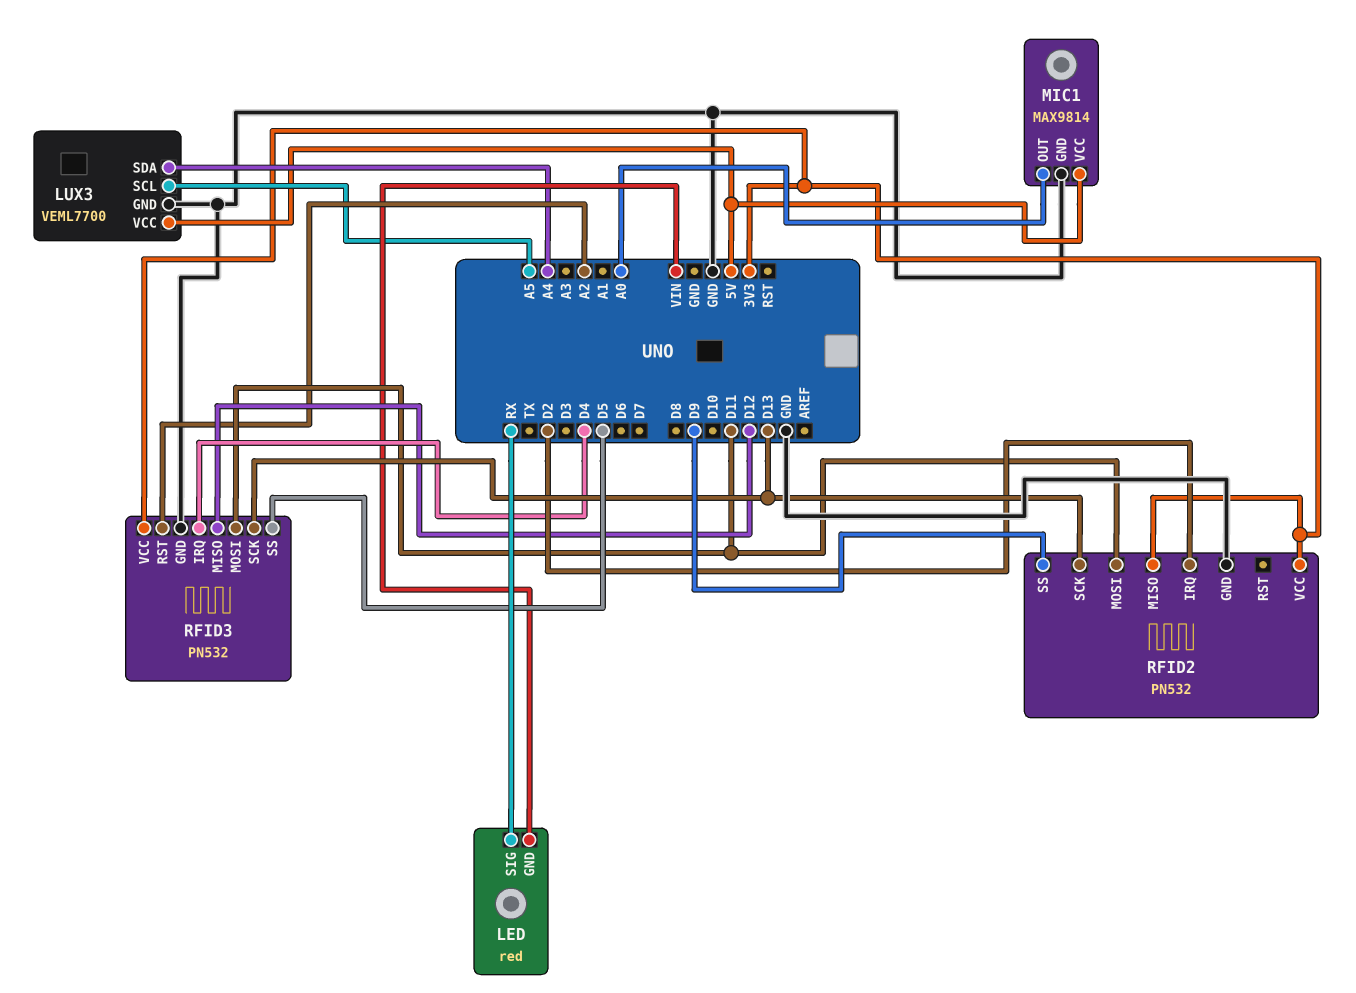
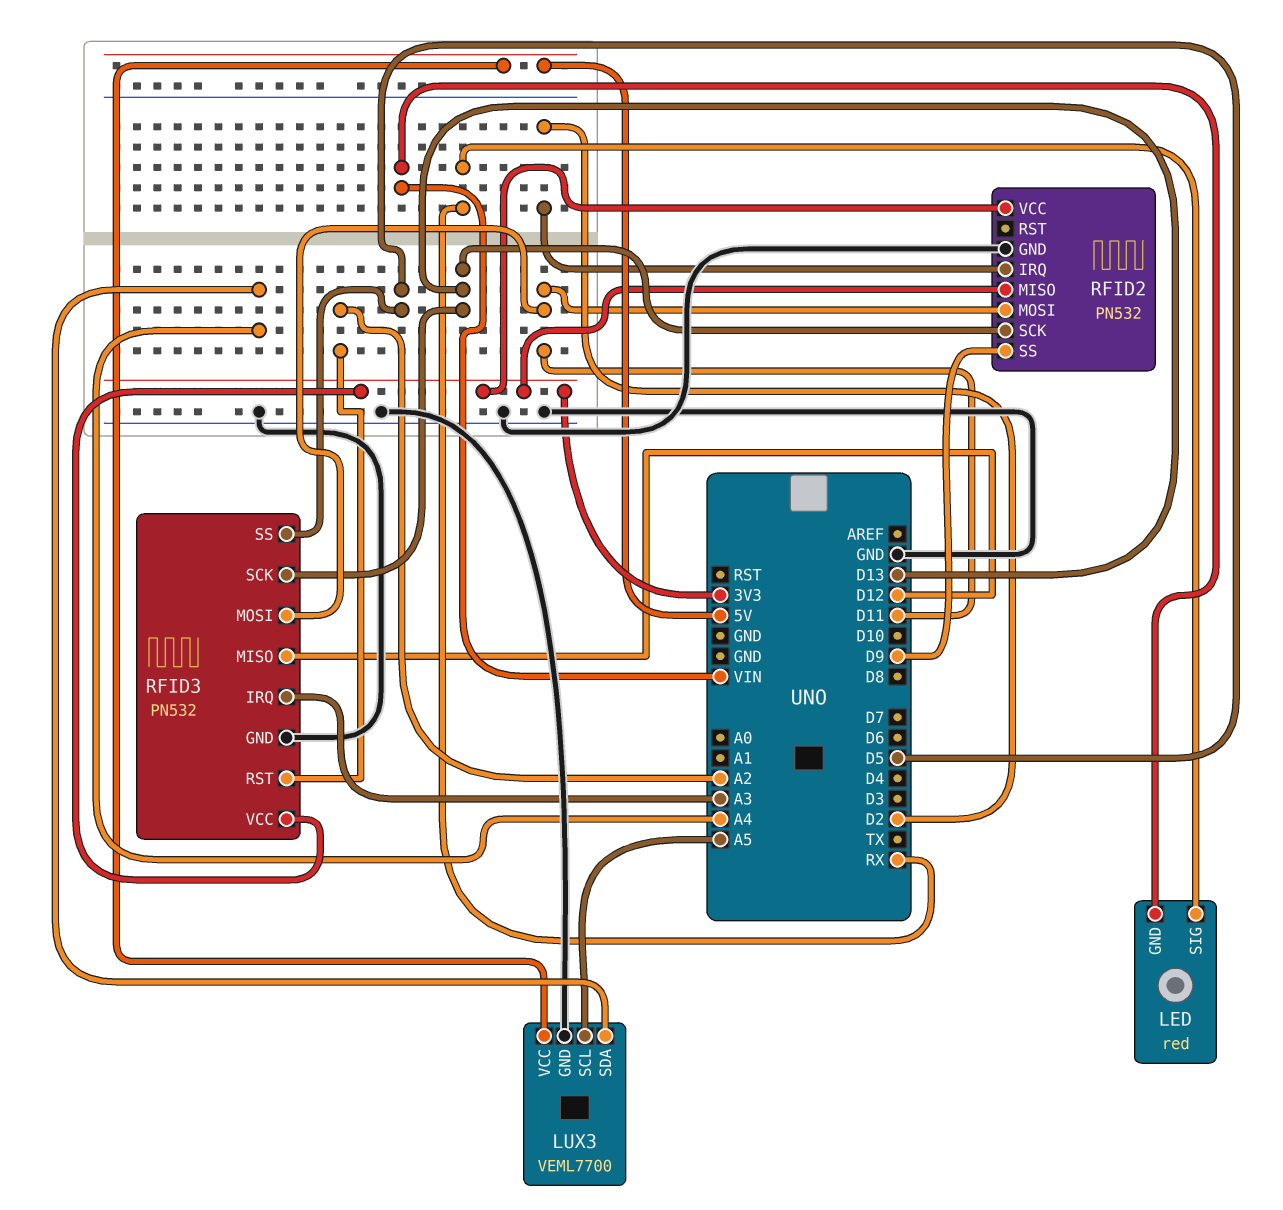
MIC1: MAX9814 -> none
MIC1 pin GND: GND -> none
MIC1 pin OUT: A0 -> none
MIC1 pin VCC: 5V -> none
RFID3 pin IRQ: D4 -> A3

